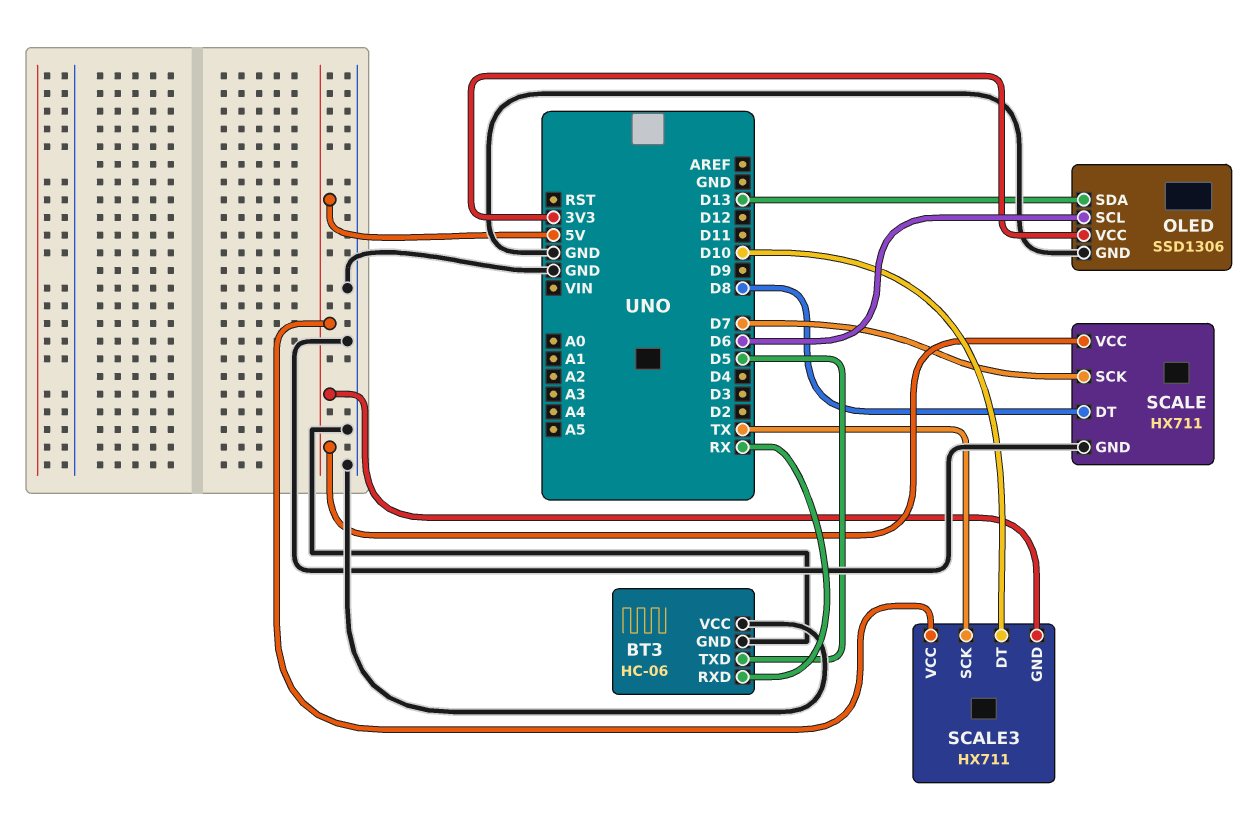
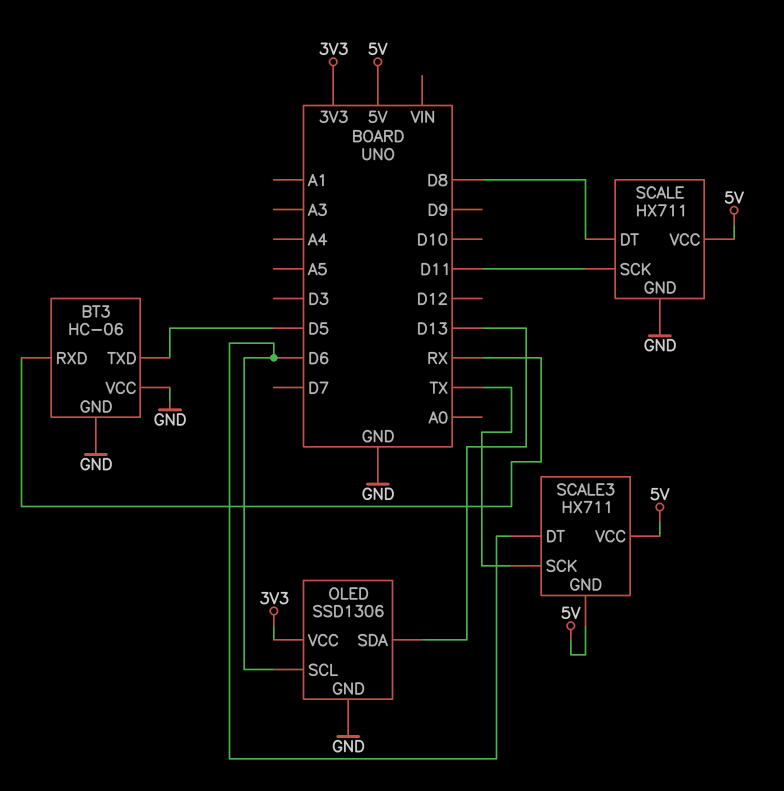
SCALE pin SCK: D7 -> D11
SCALE3 pin DT: D10 -> D6

